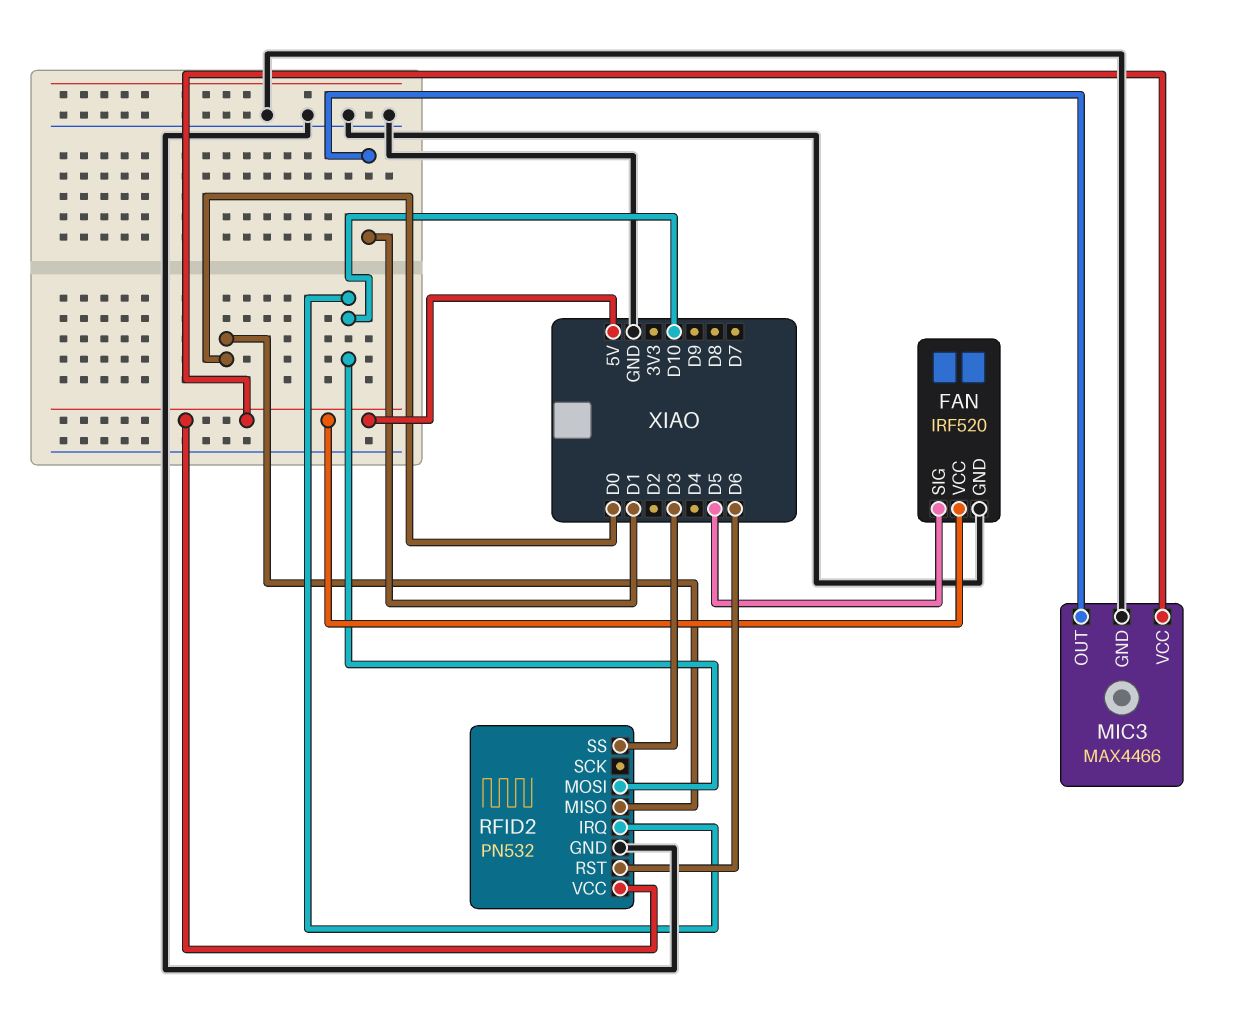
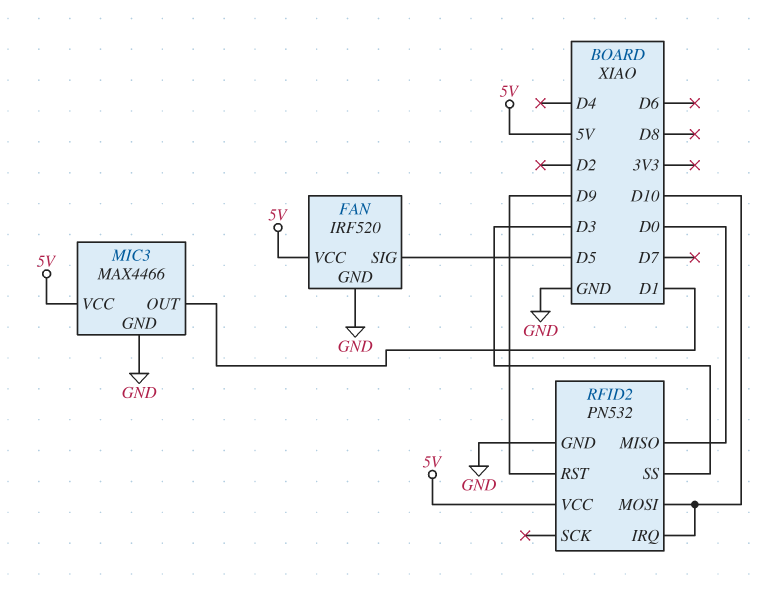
RFID2 pin RST: D6 -> D9

